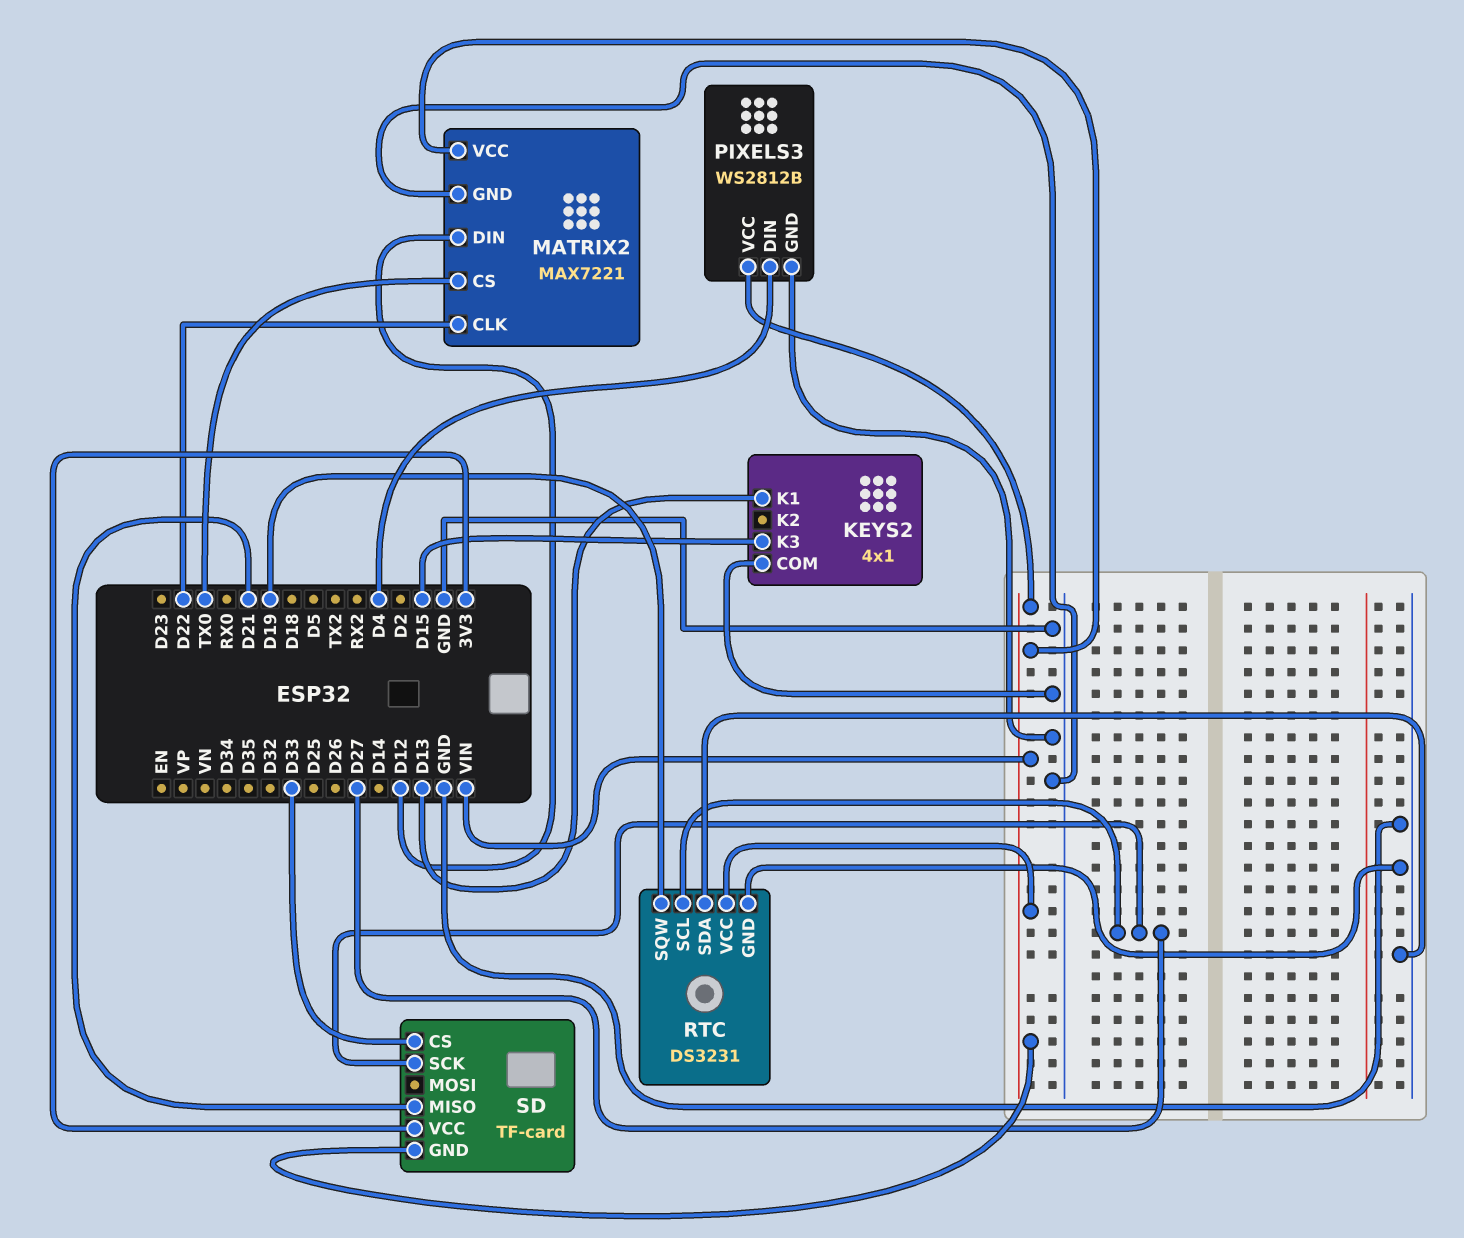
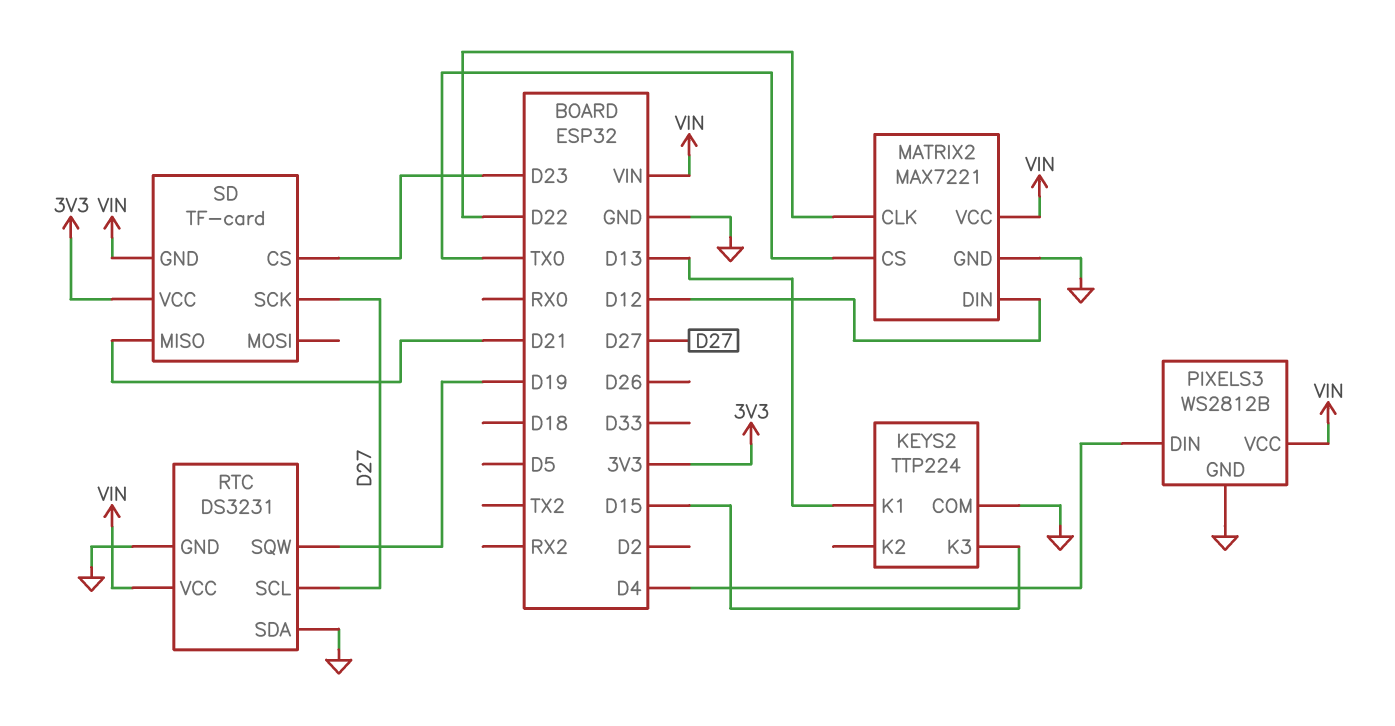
KEYS2: 4x1 -> TTP224
SD pin CS: D33 -> D23

